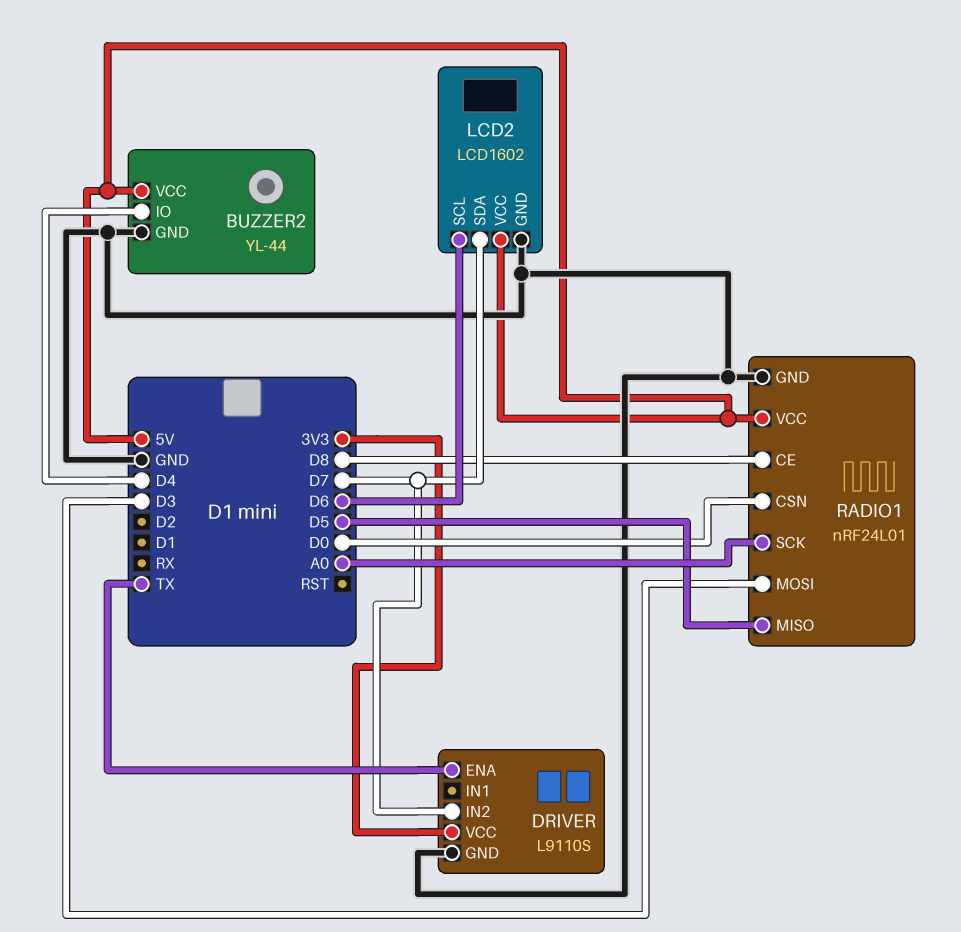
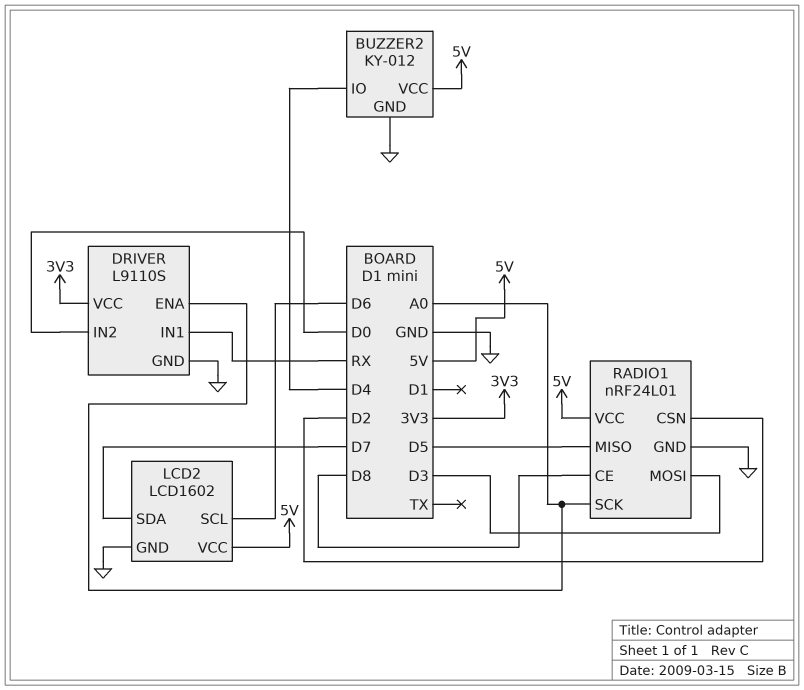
BUZZER2: YL-44 -> KY-012
DRIVER pin ENA: TX -> A0
DRIVER pin IN1: none -> RX
DRIVER pin IN2: D7 -> D0
RADIO1 pin CSN: D0 -> D2

